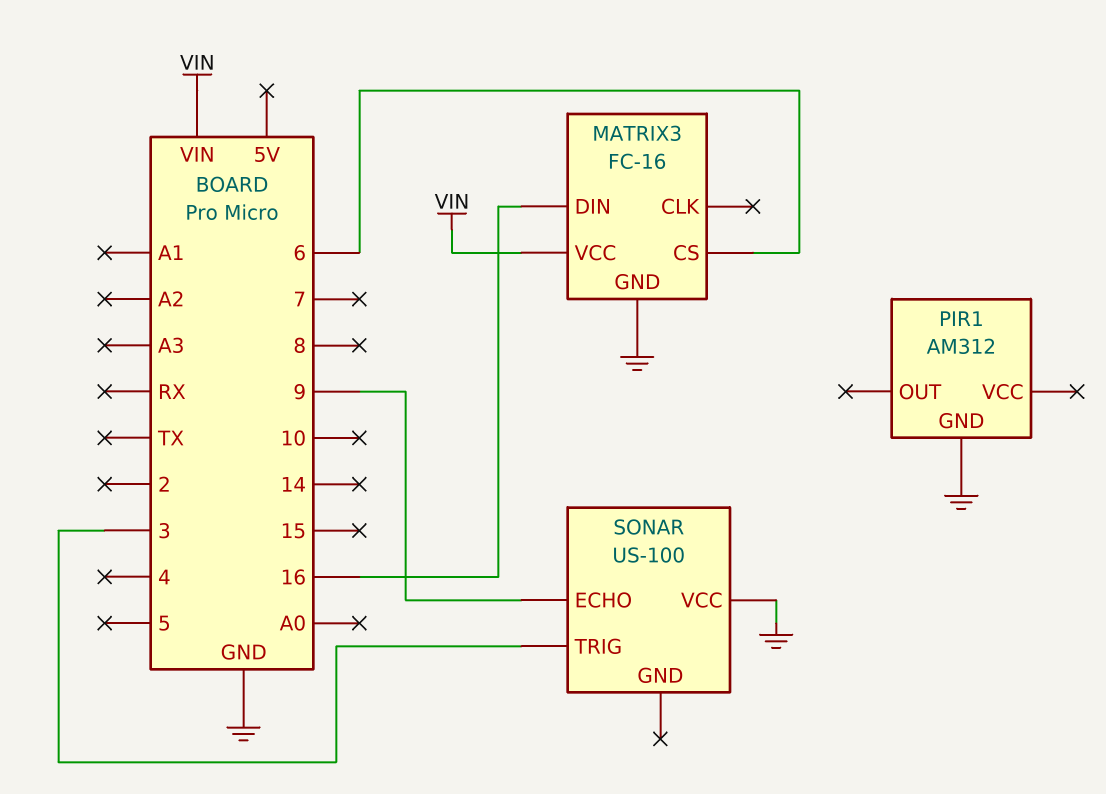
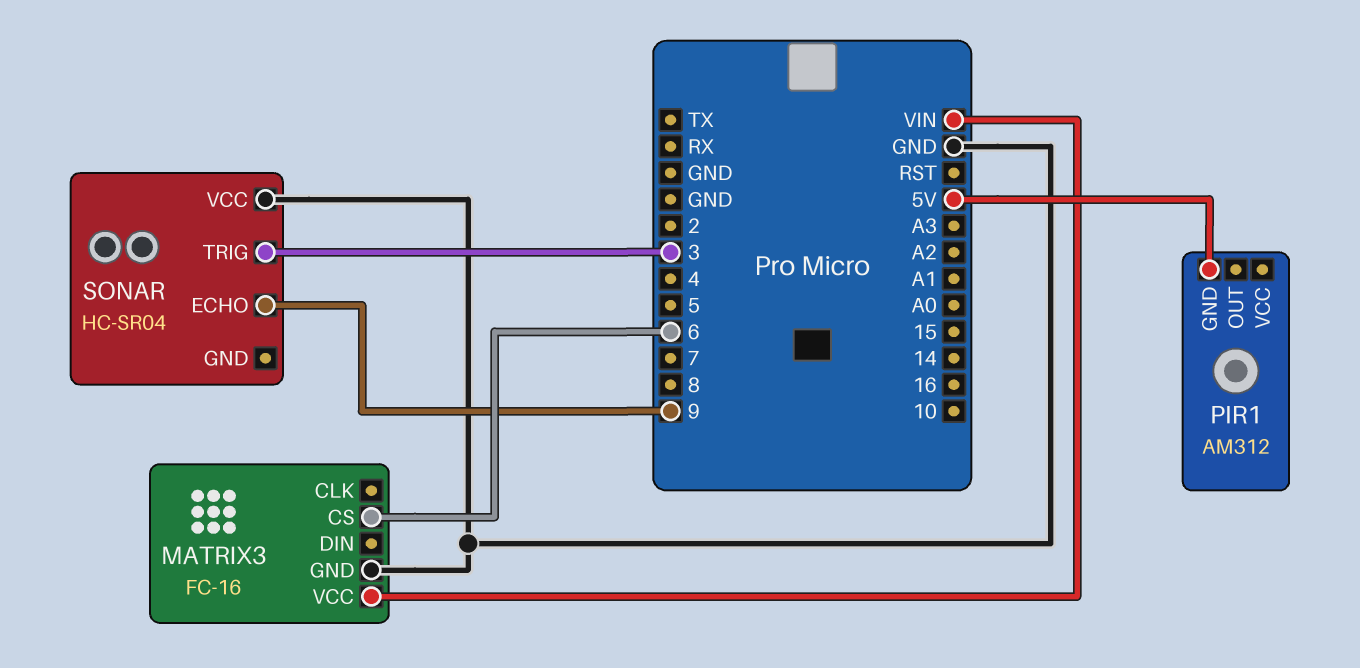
MATRIX3 pin DIN: 16 -> none
PIR1 pin GND: GND -> 5V
SONAR: US-100 -> HC-SR04

